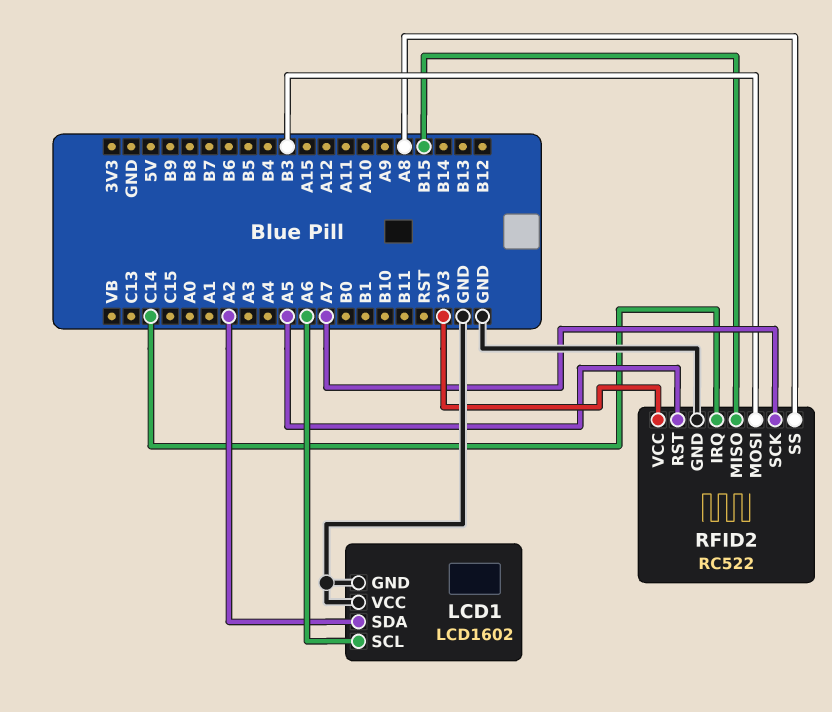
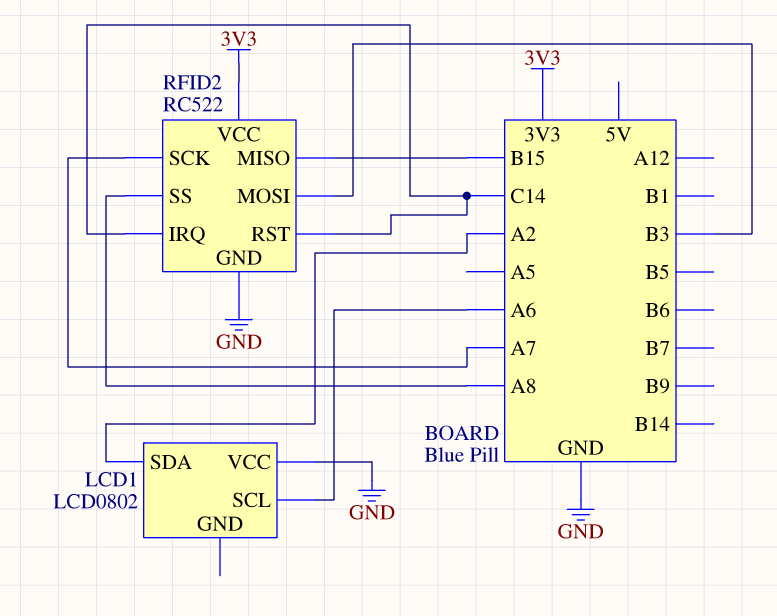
LCD1: LCD1602 -> LCD0802
LCD1 pin GND: GND -> none
RFID2 pin RST: A5 -> C14

